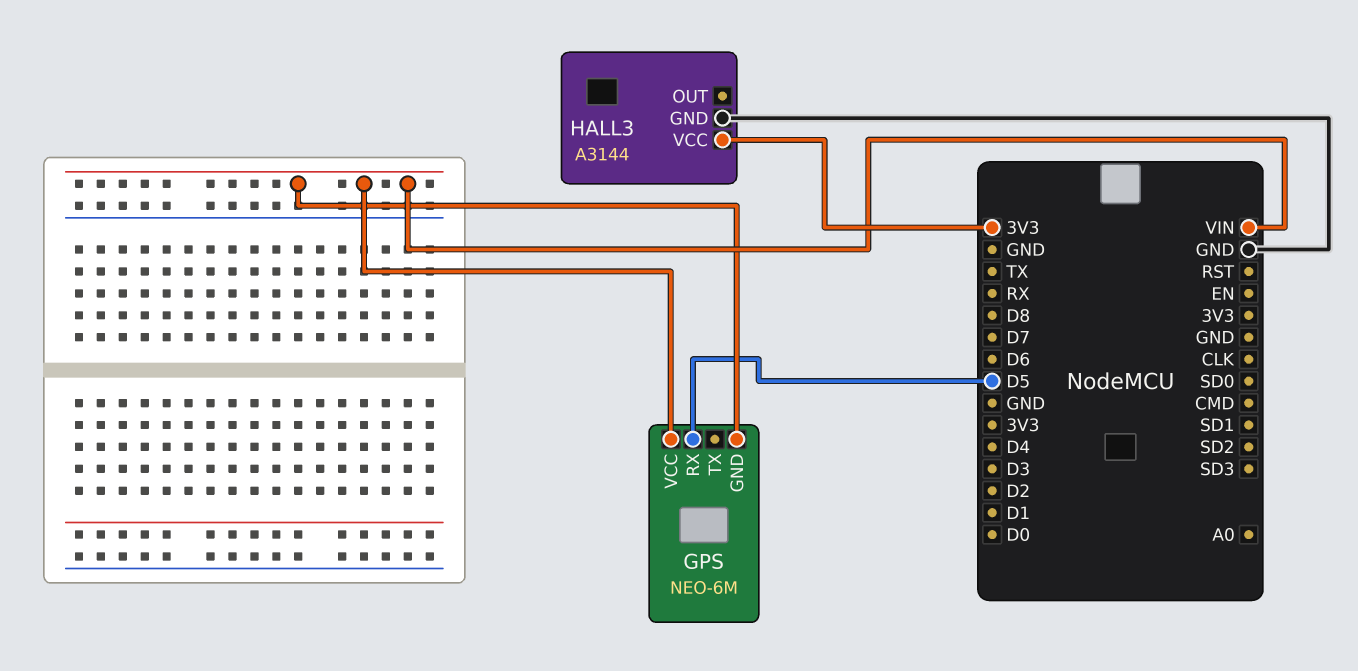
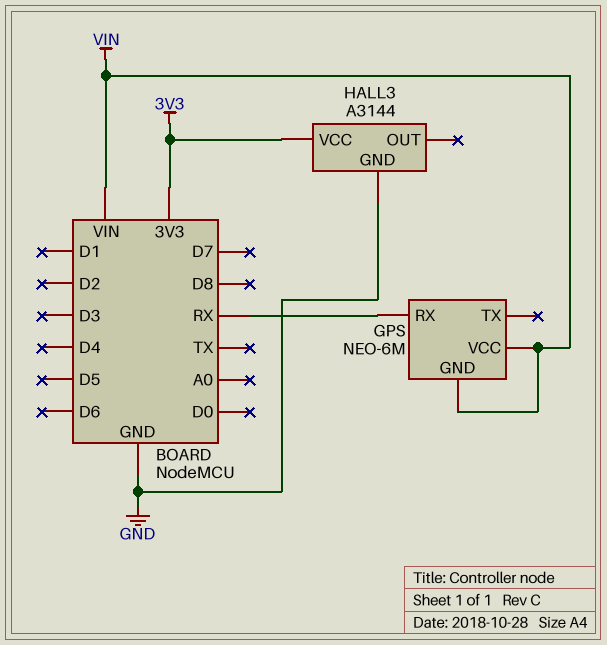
GPS pin RX: D5 -> RX

